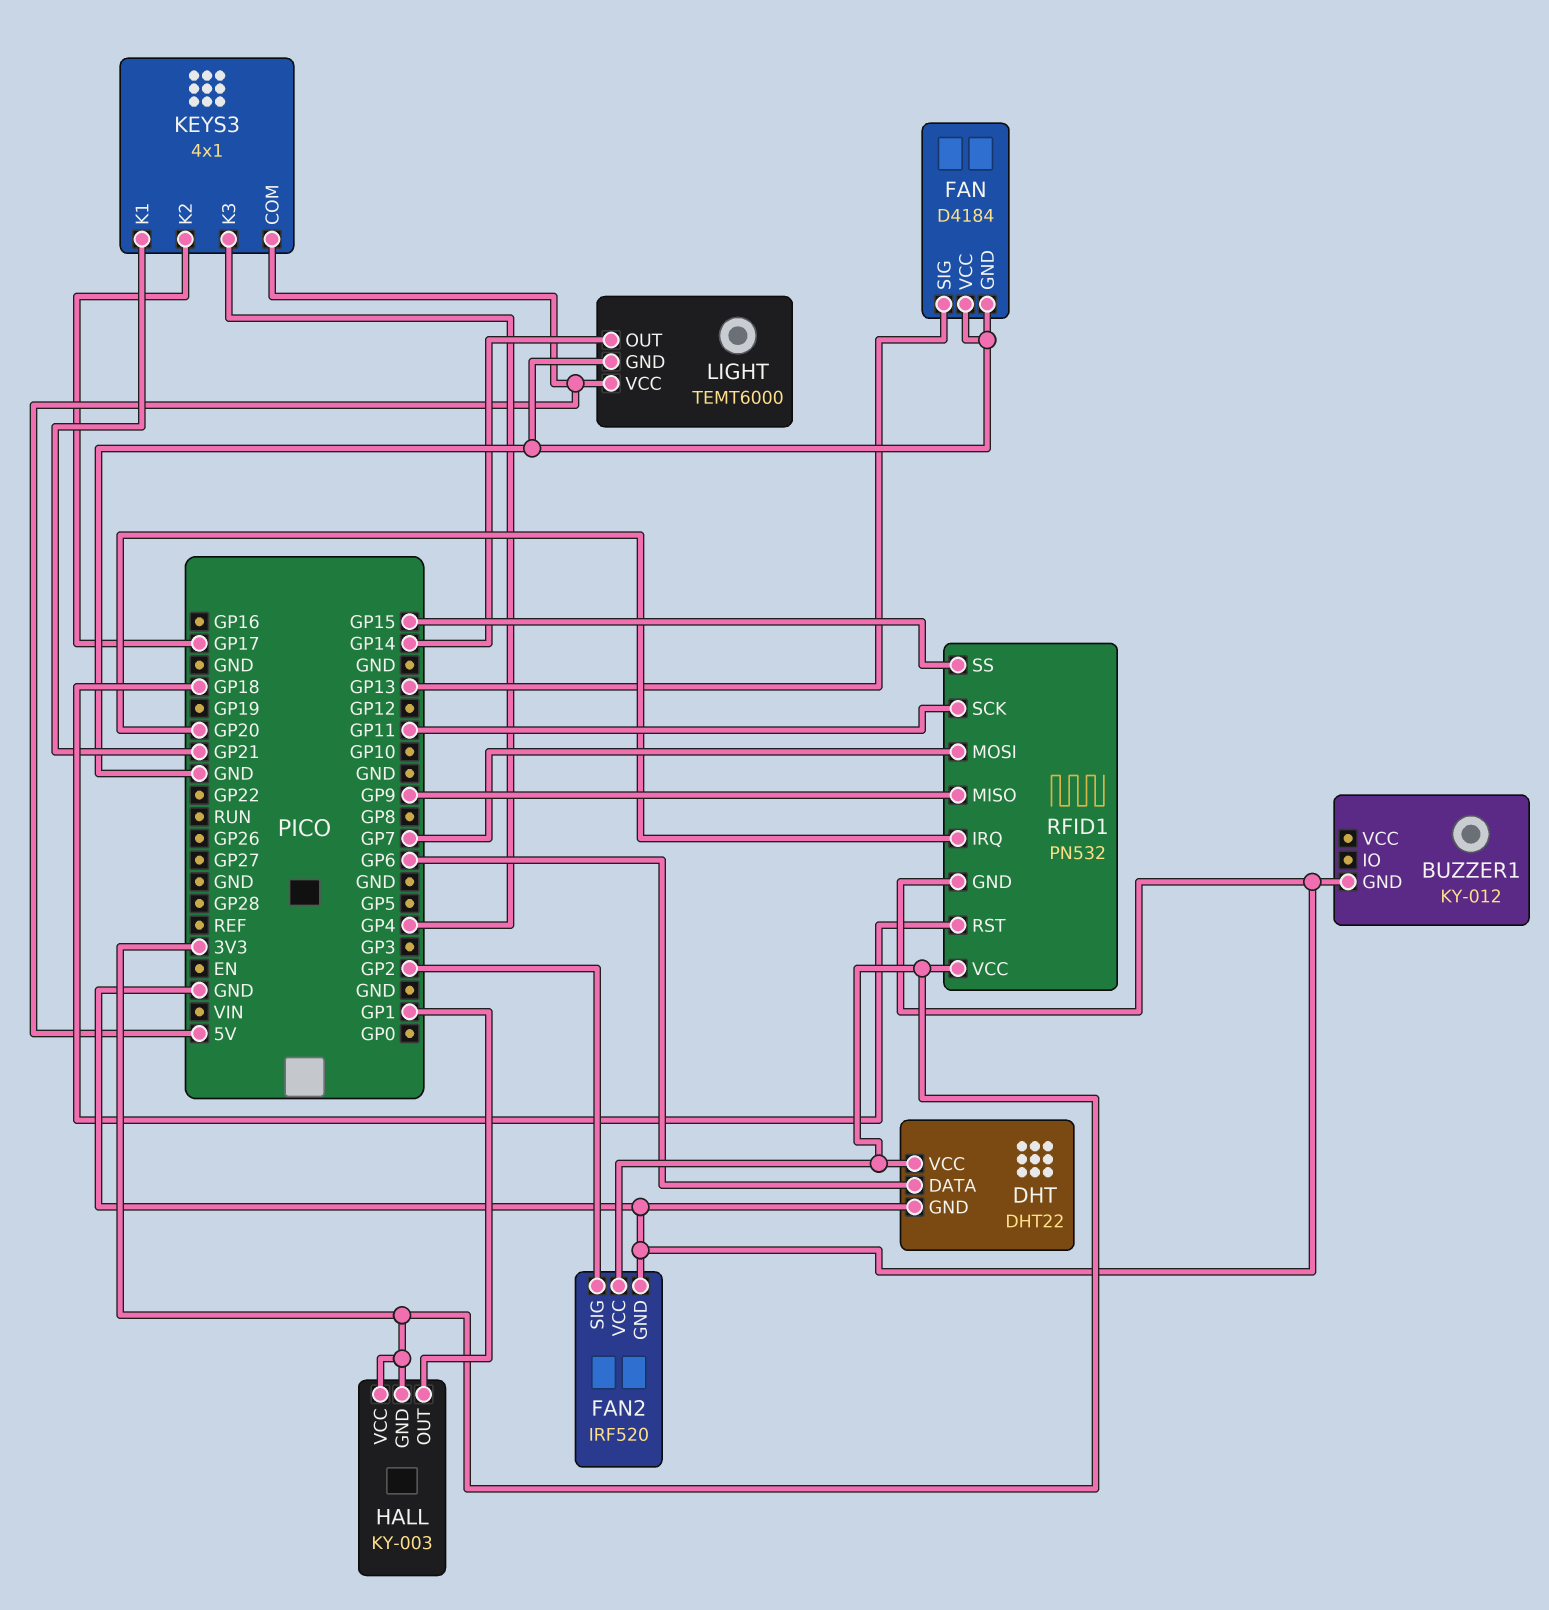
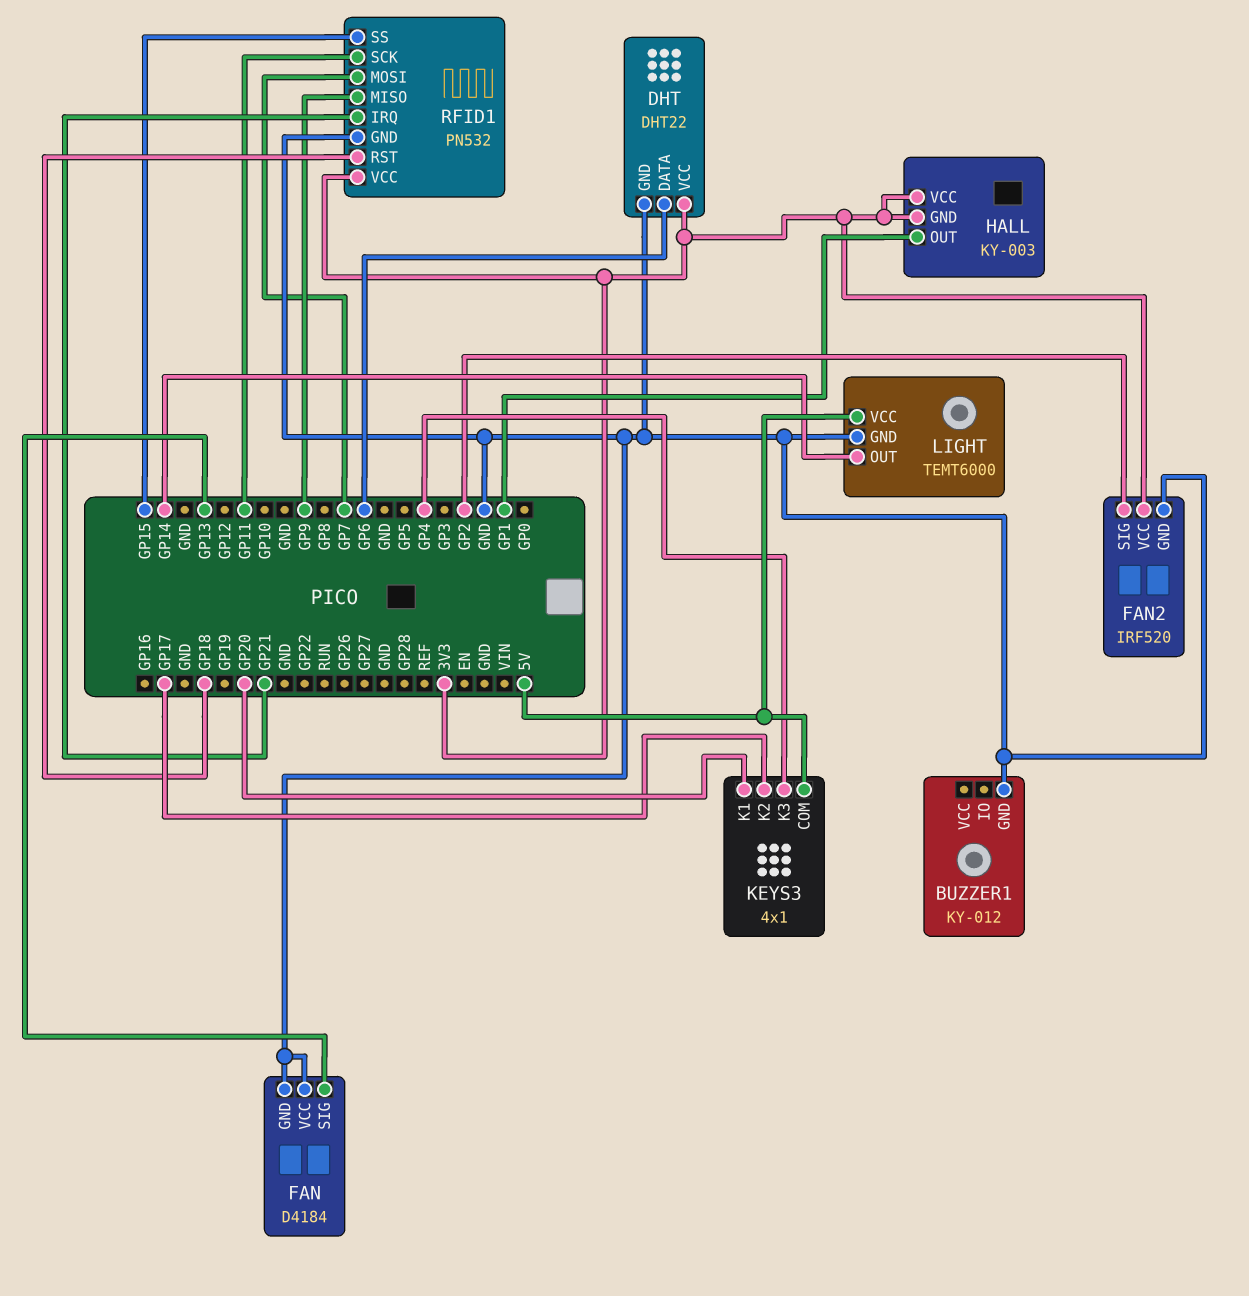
KEYS3 pin K1: GP21 -> GP20
RFID1 pin IRQ: GP20 -> GP21

